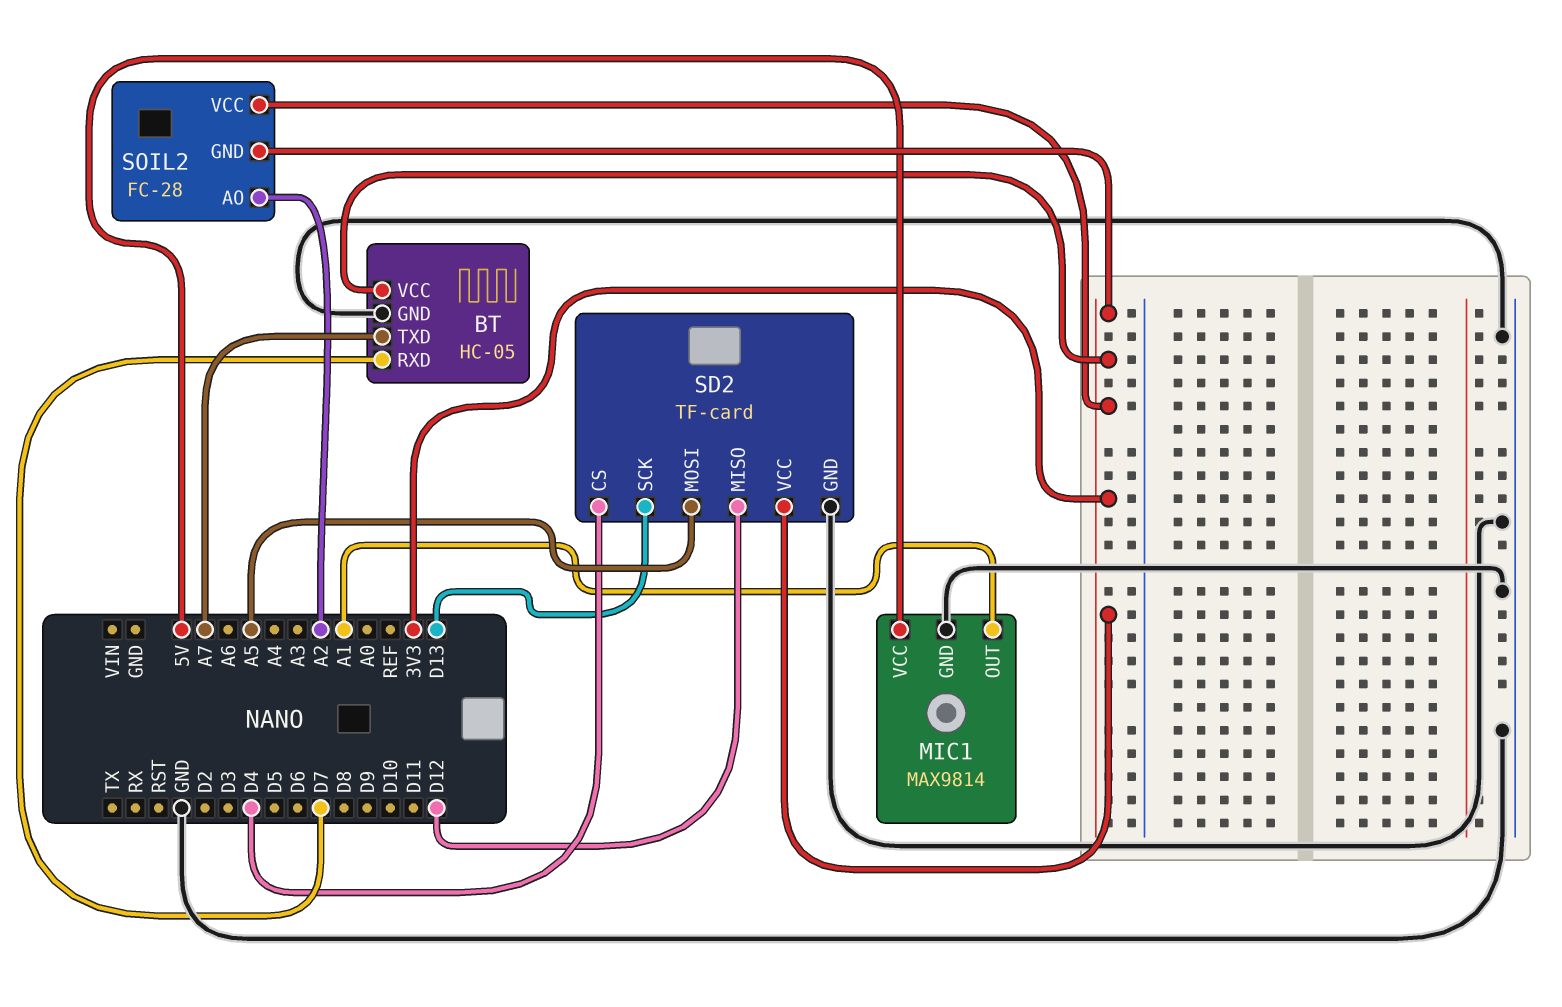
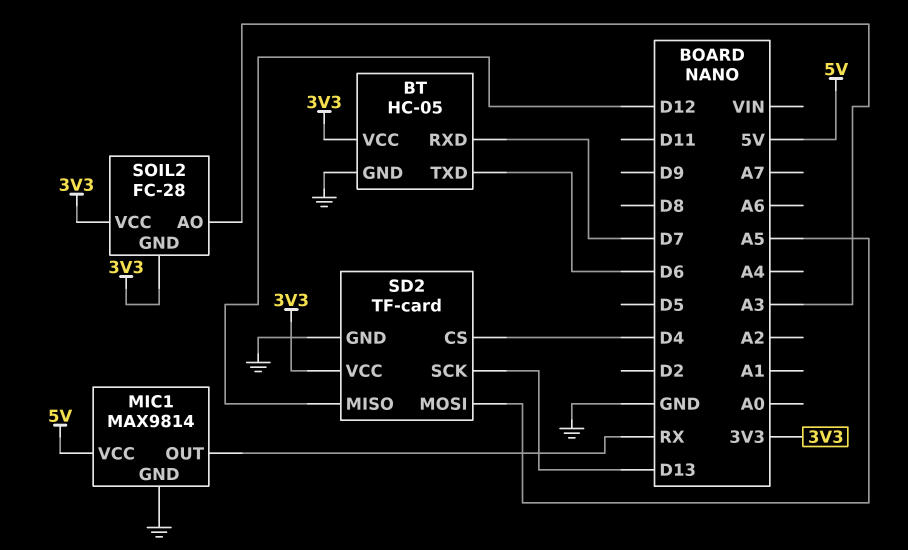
BT pin TXD: A7 -> D6
MIC1 pin OUT: A1 -> RX
SOIL2 pin AO: A2 -> A3

